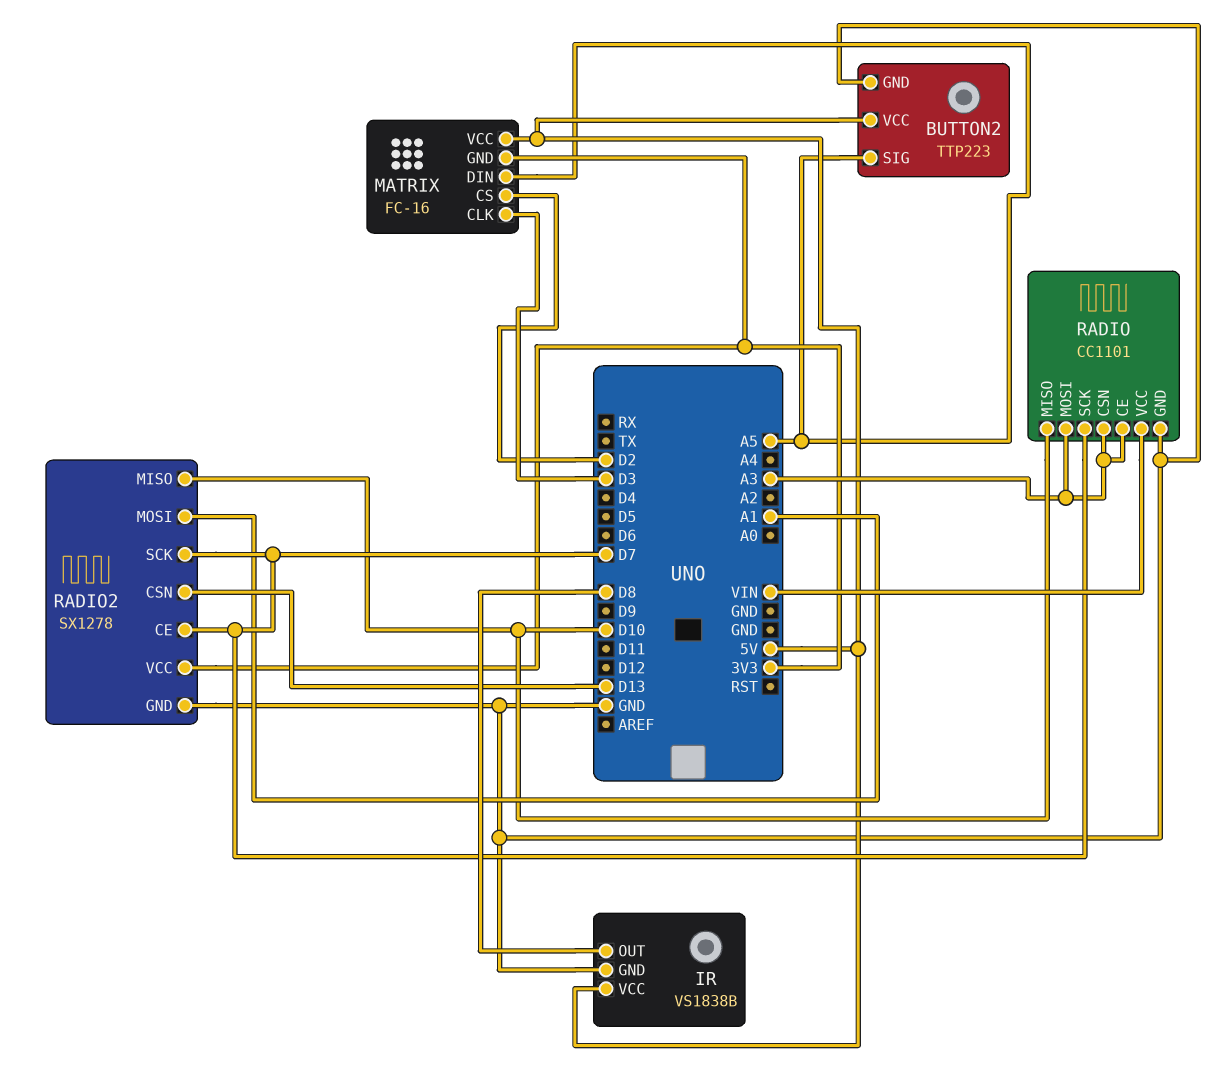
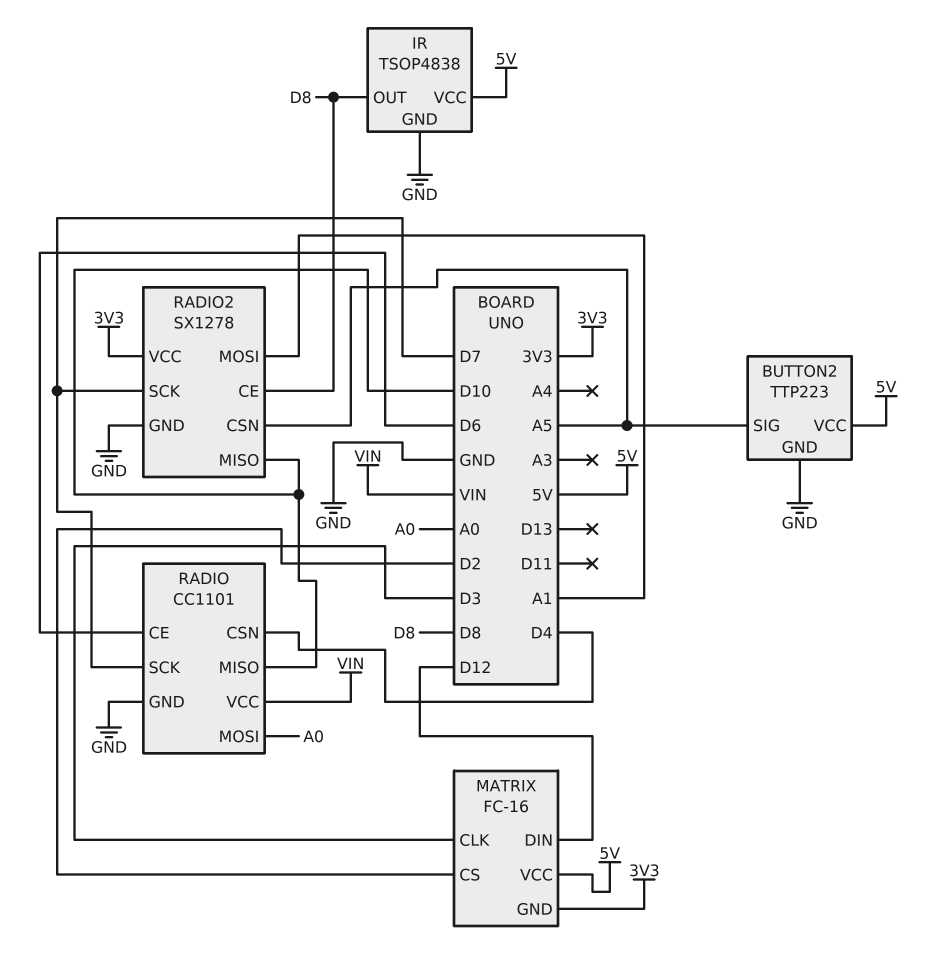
IR: VS1838B -> TSOP4838
MATRIX pin DIN: A5 -> D12
RADIO pin CE: A3 -> D6
RADIO pin CSN: A3 -> D4
RADIO pin MOSI: A3 -> A0
RADIO2 pin CE: D7 -> D8
RADIO2 pin CSN: D13 -> A5

